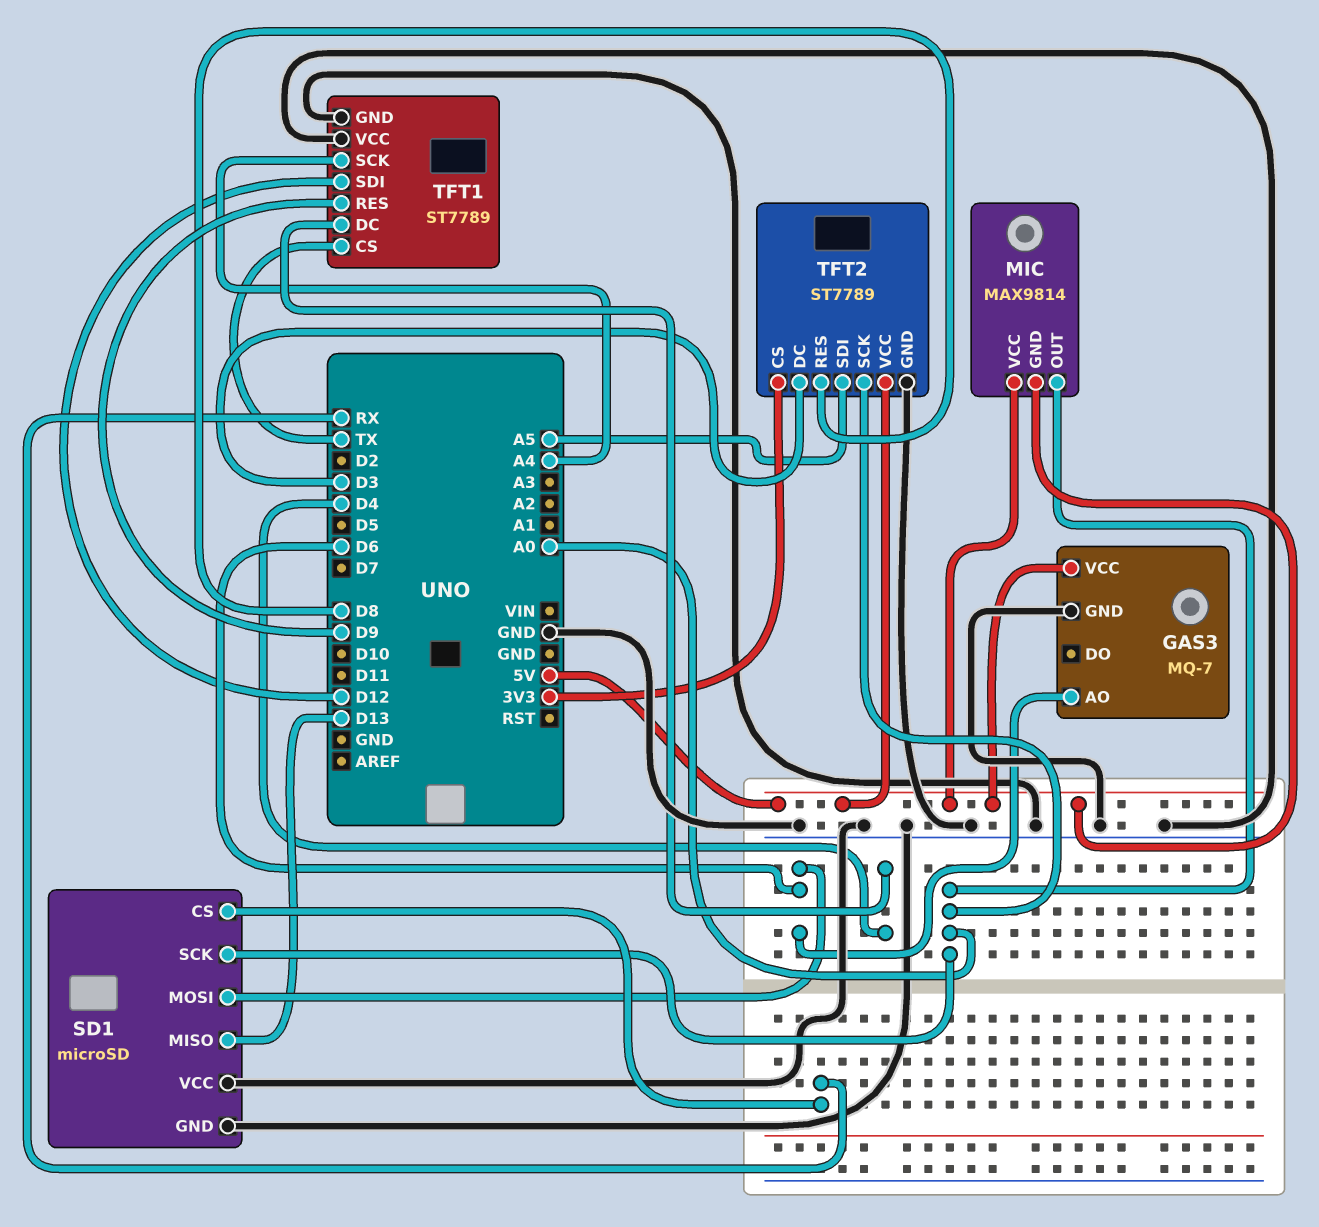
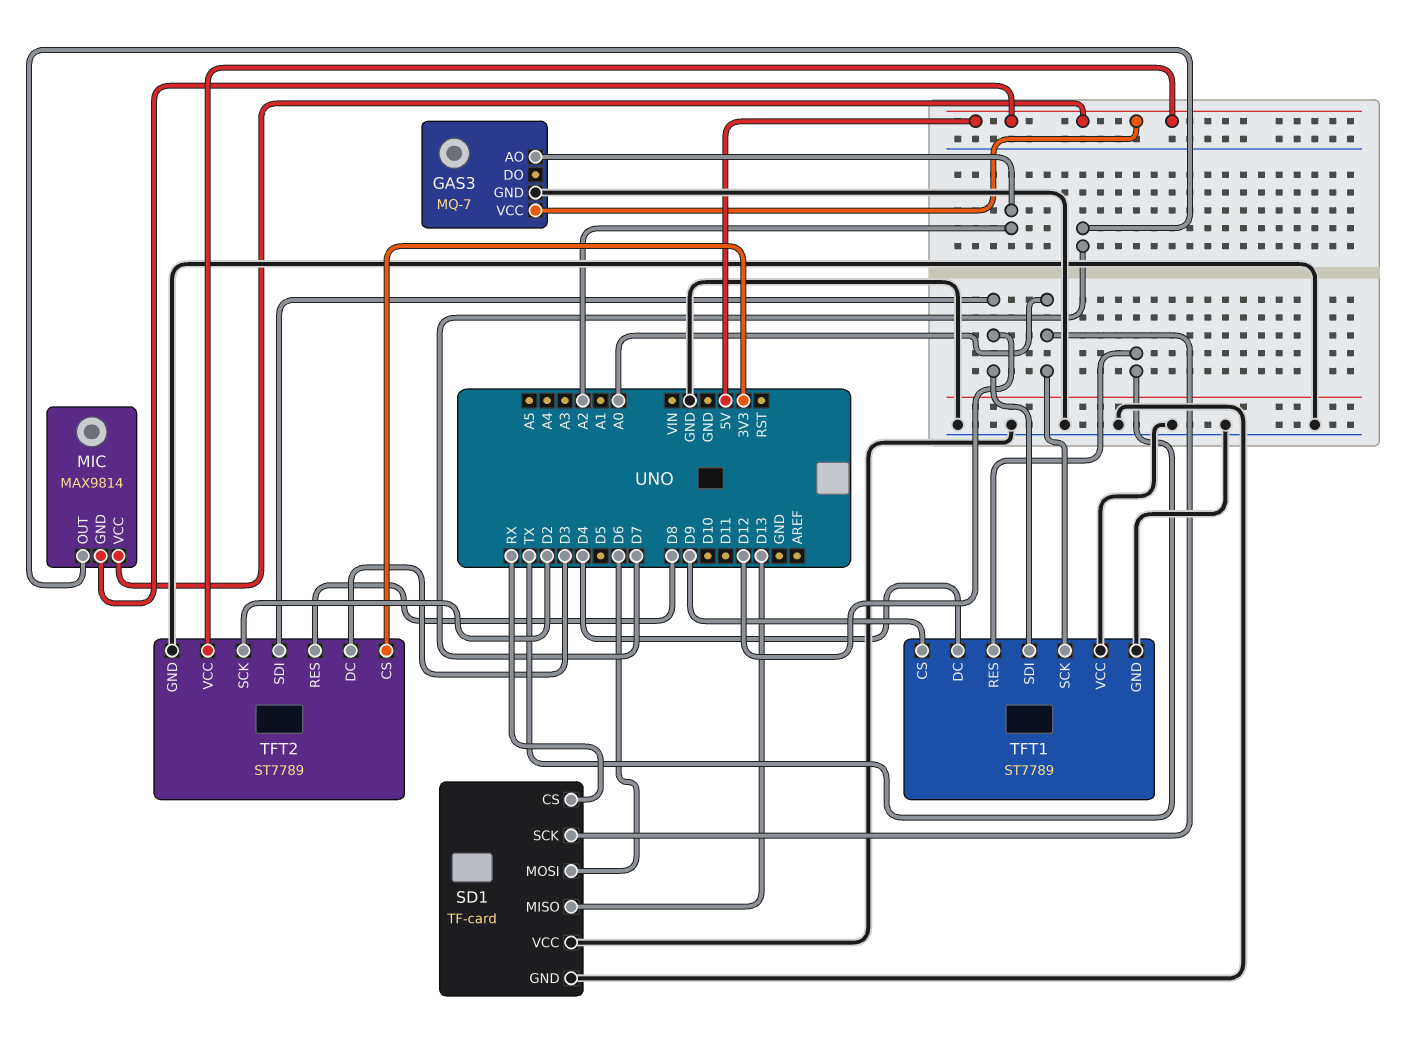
GAS3 pin AO: D6 -> A2
MIC pin OUT: A0 -> D7
SD1: microSD -> TF-card
TFT1 pin CS: TX -> D9
TFT1 pin RES: D9 -> TX
TFT1 pin SCK: A4 -> A0
TFT2 pin SCK: A0 -> D2
TFT2 pin SDI: A5 -> D12

